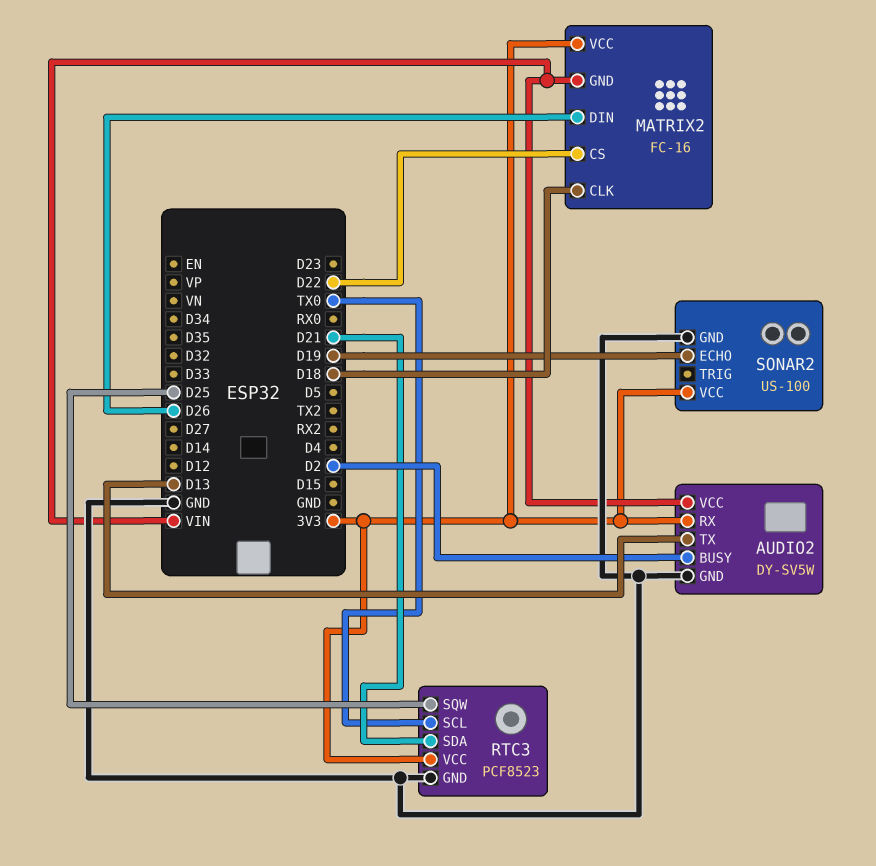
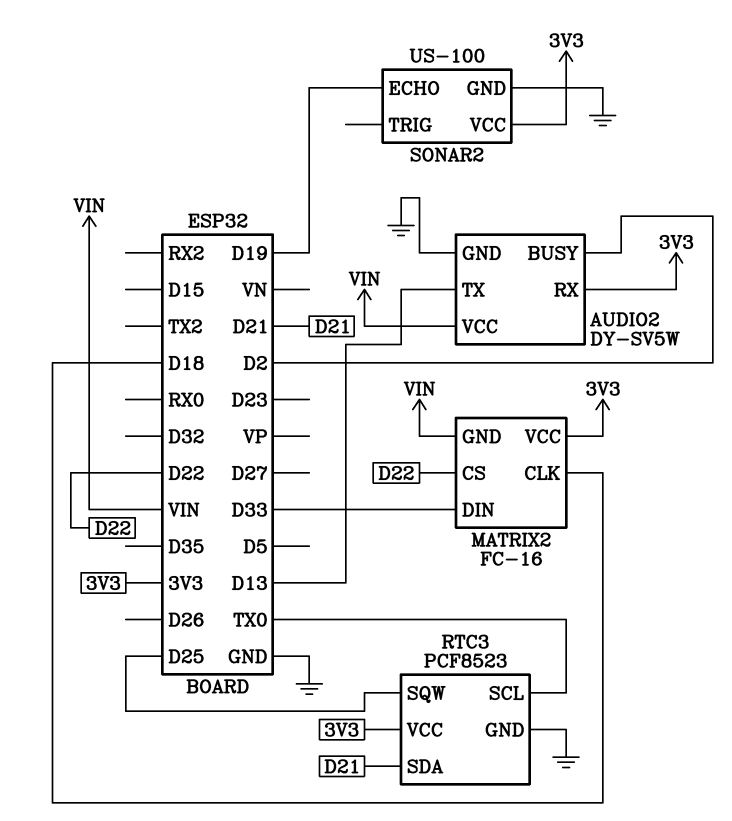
MATRIX2 pin DIN: D26 -> D33

